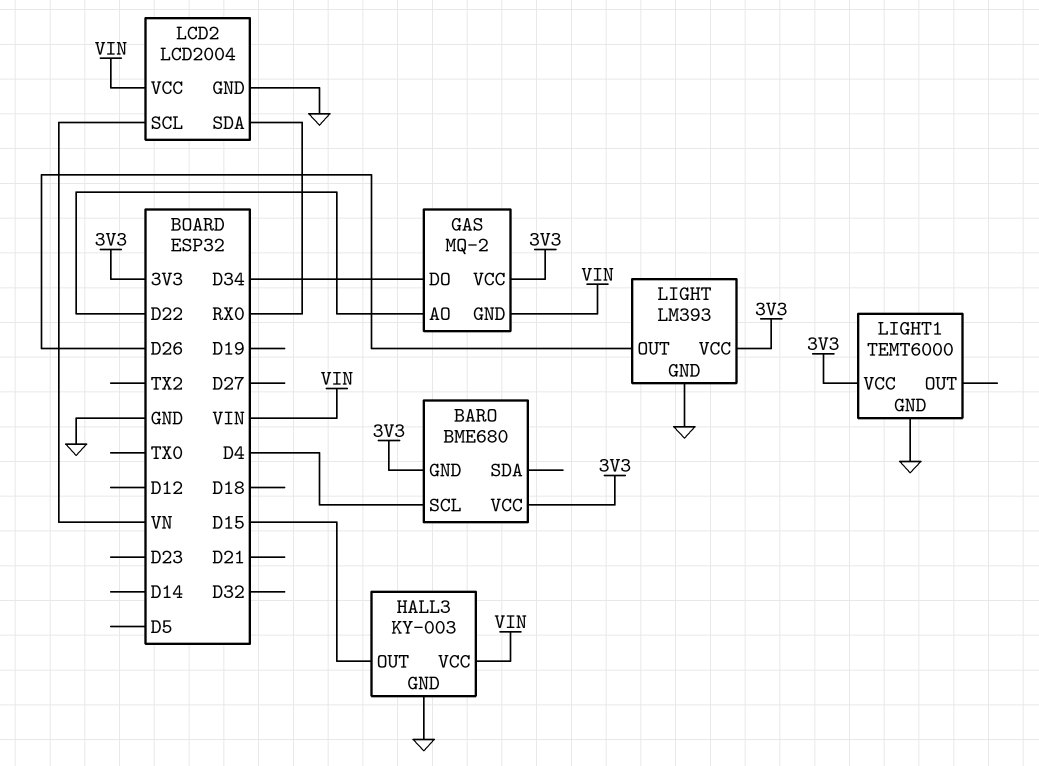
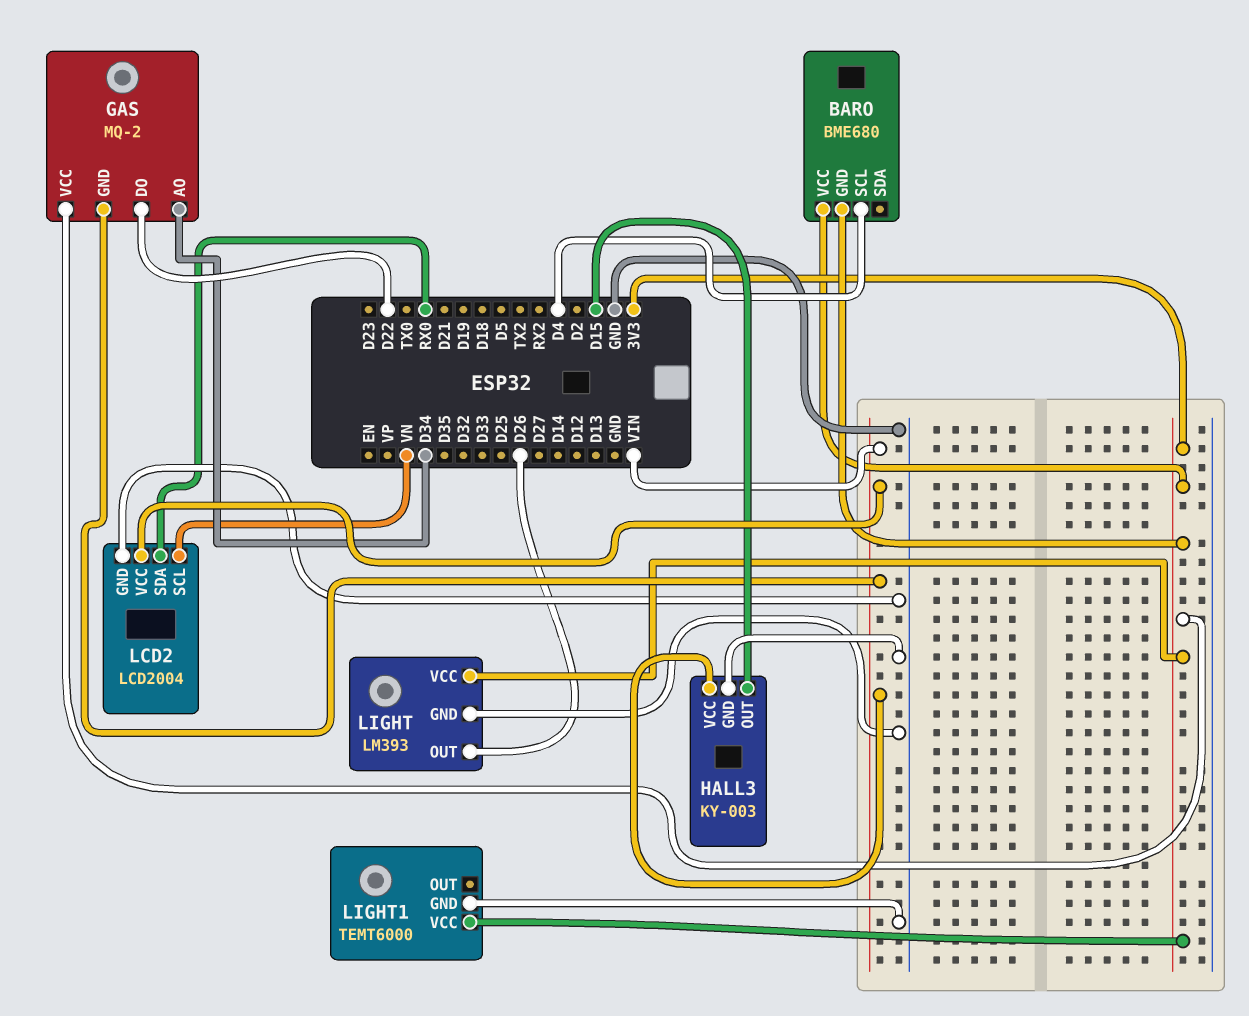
GAS pin AO: D22 -> D34
GAS pin DO: D34 -> D22

